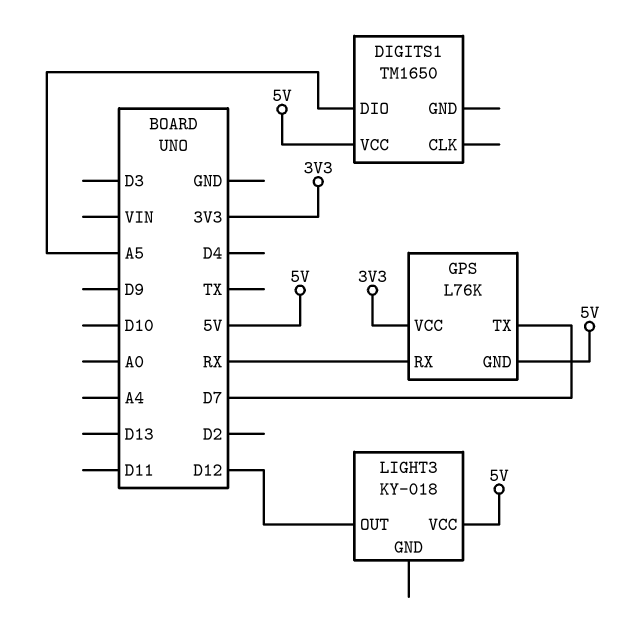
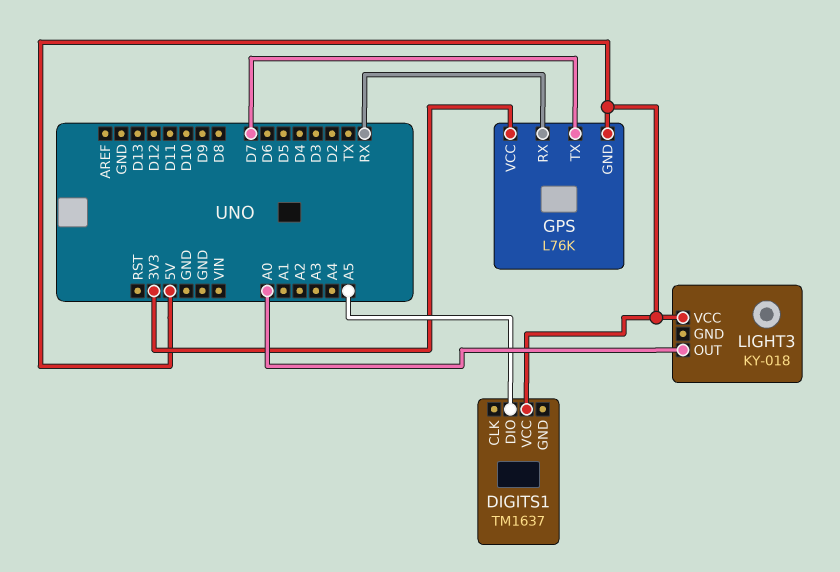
DIGITS1: TM1650 -> TM1637
LIGHT3 pin OUT: D12 -> A0

